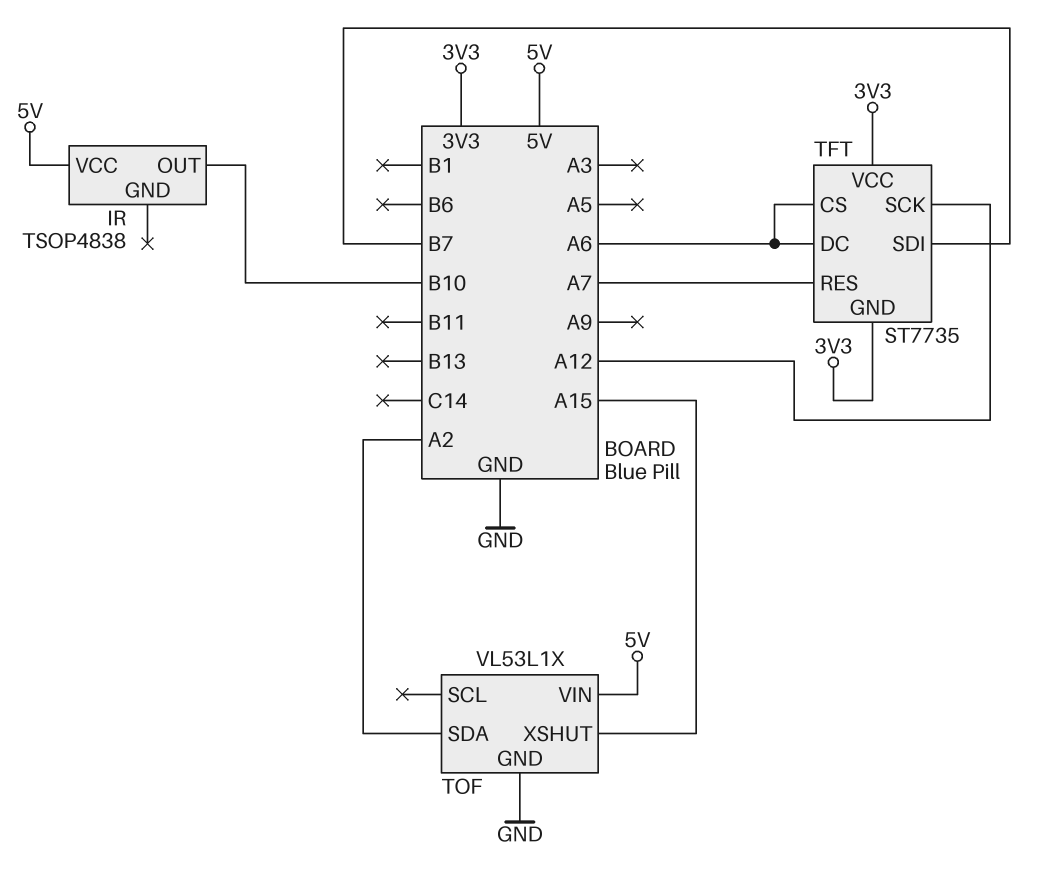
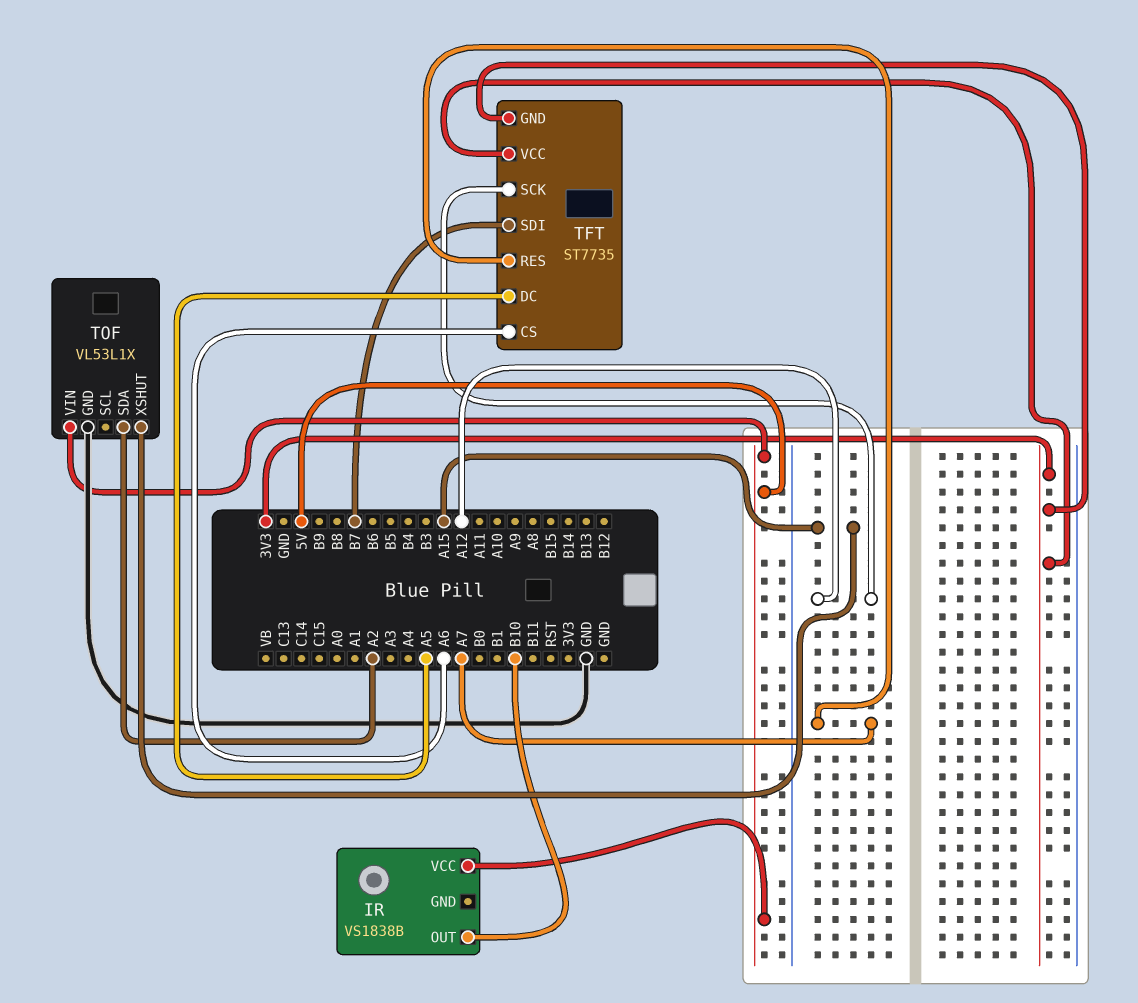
IR: TSOP4838 -> VS1838B
TFT pin DC: A6 -> A5

